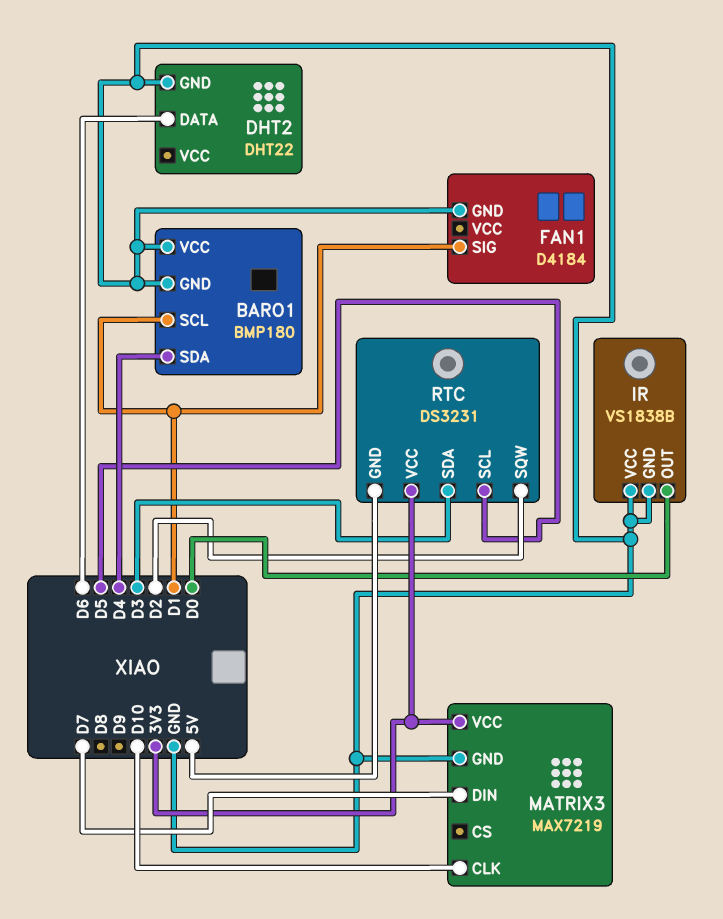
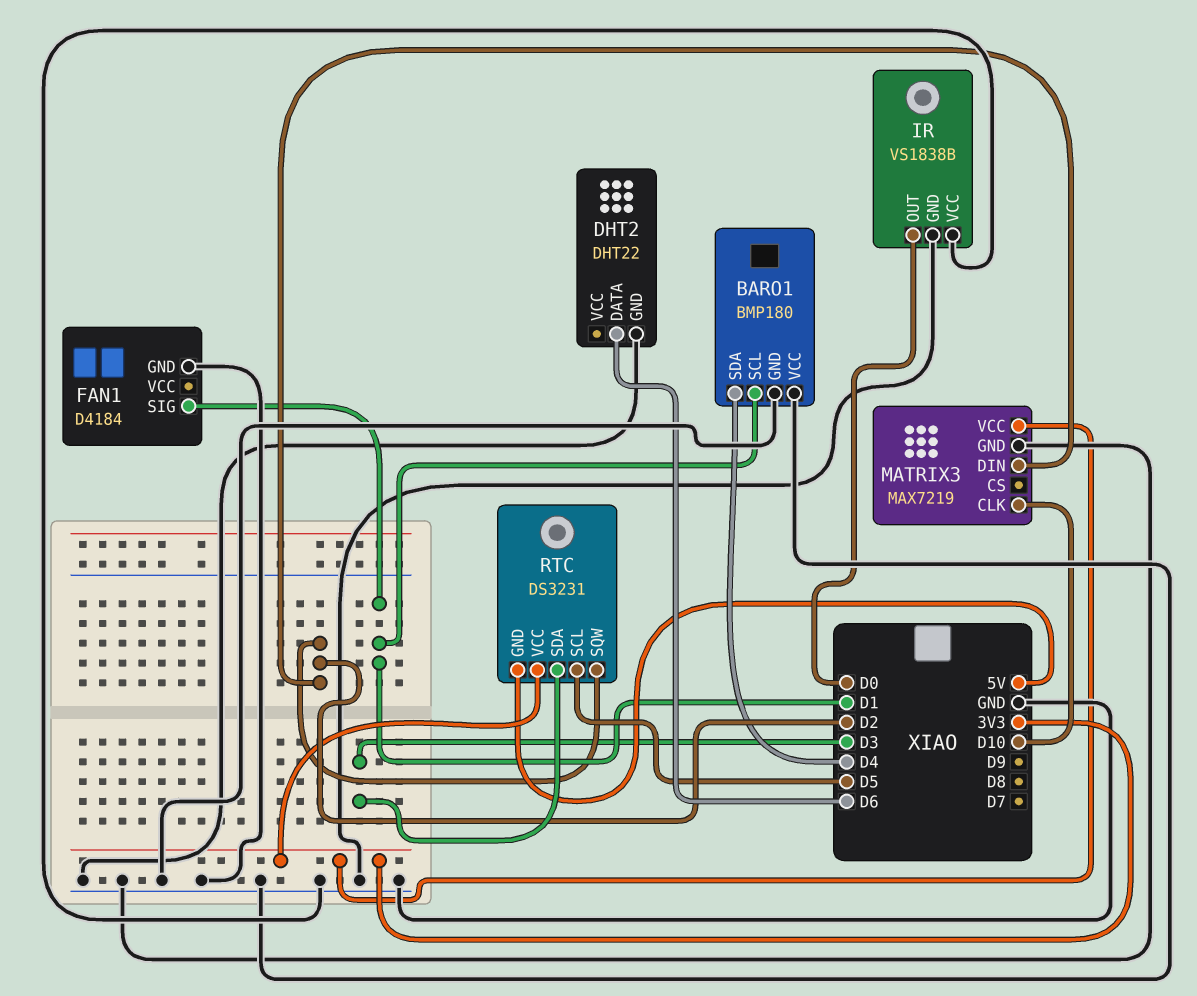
MATRIX3 pin DIN: D7 -> D2

